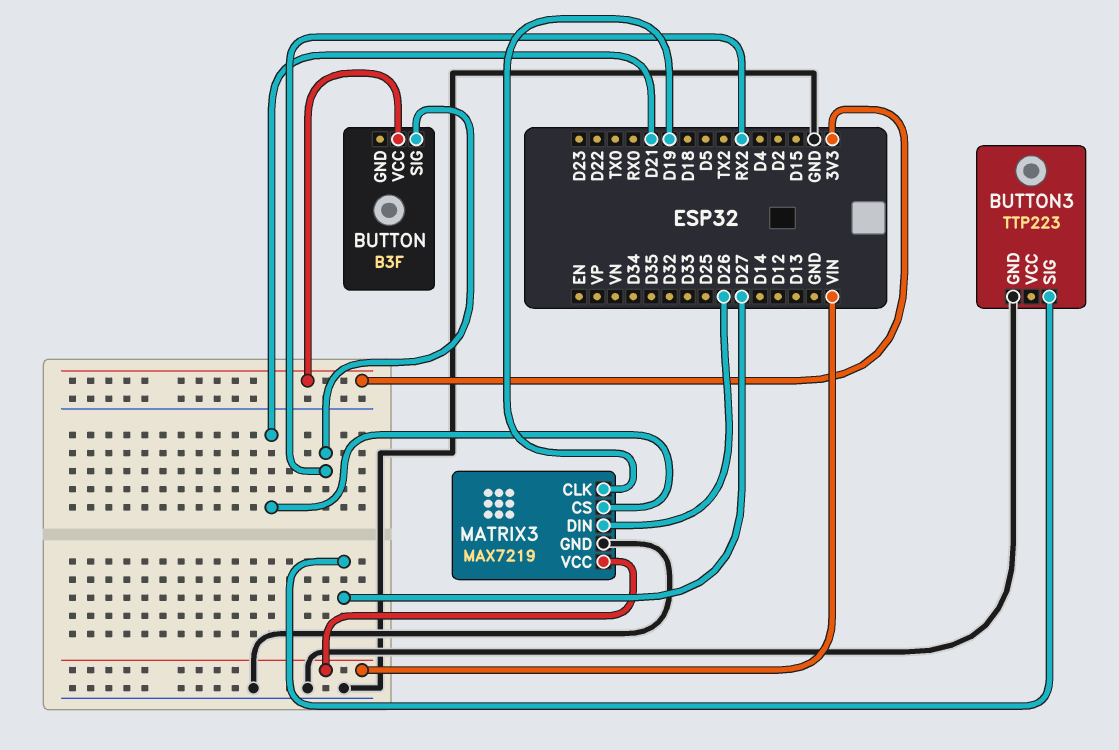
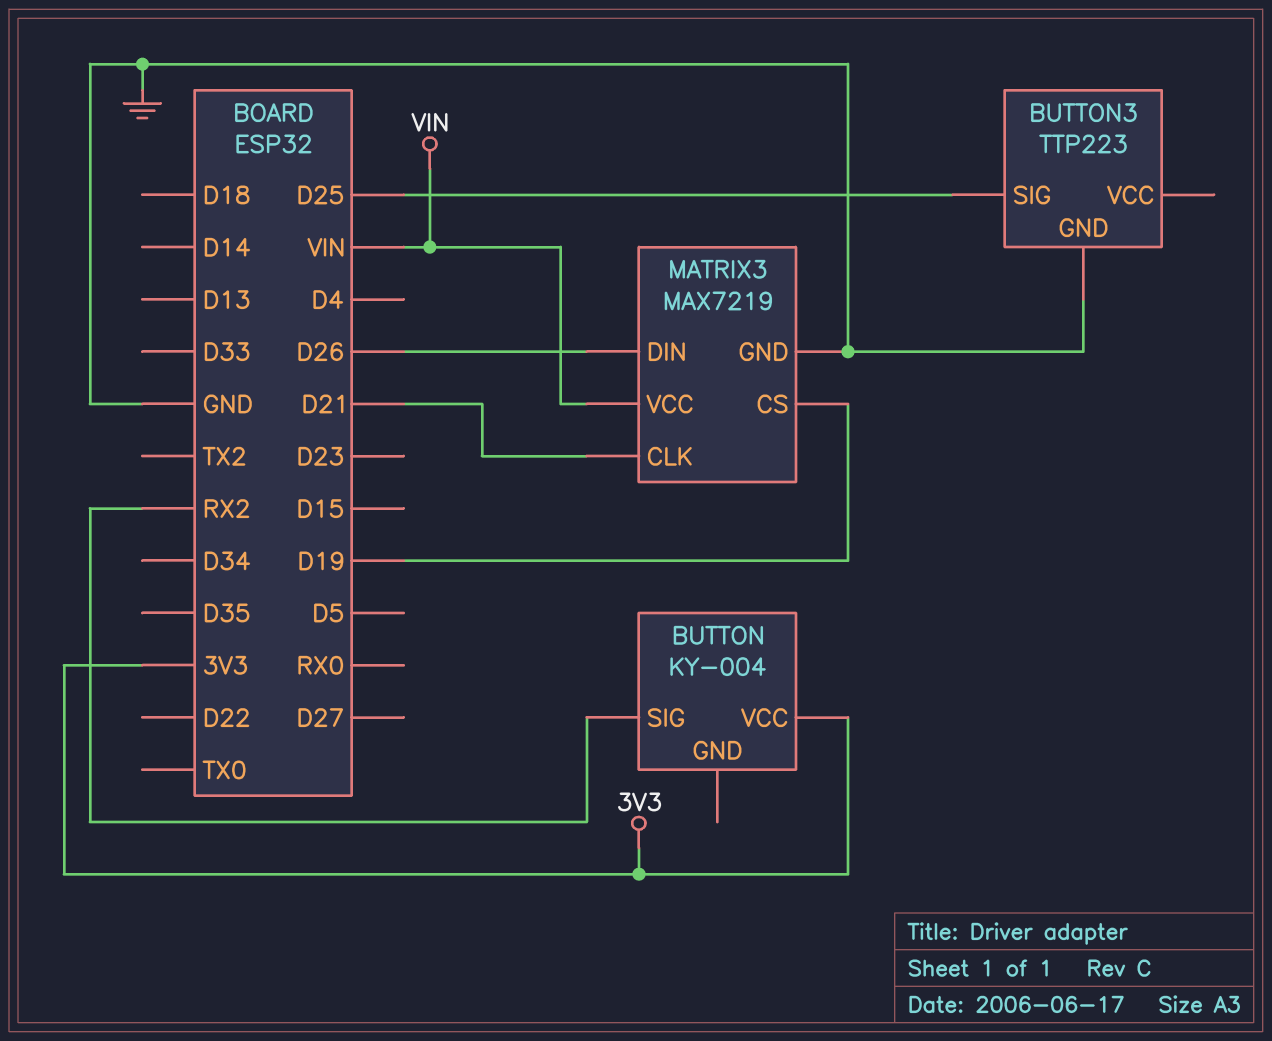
BUTTON: B3F -> KY-004
BUTTON3 pin SIG: D27 -> D25
MATRIX3 pin CLK: D19 -> D21
MATRIX3 pin CS: D21 -> D19

